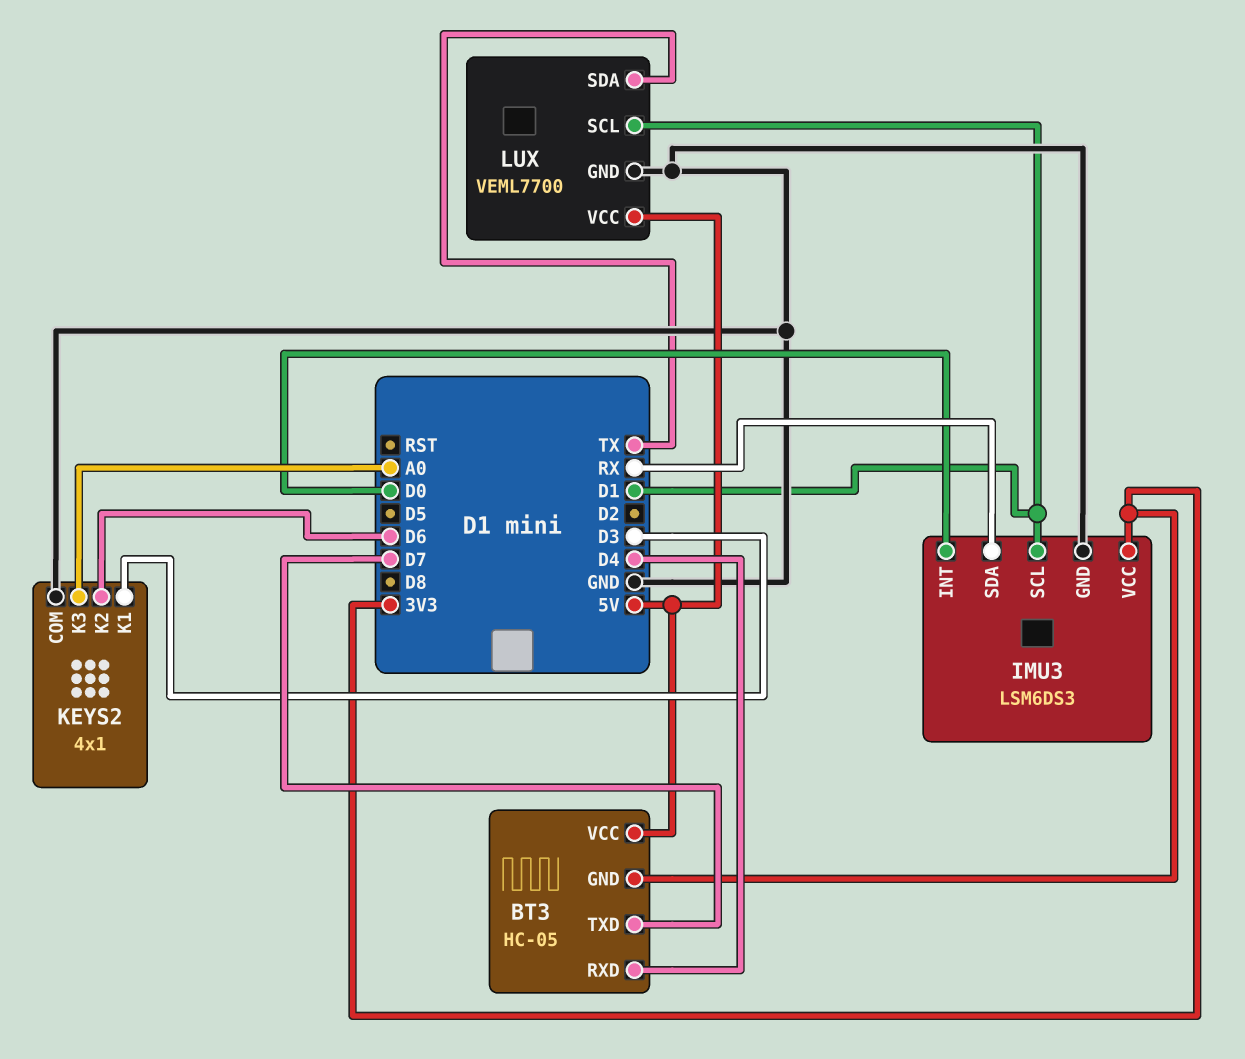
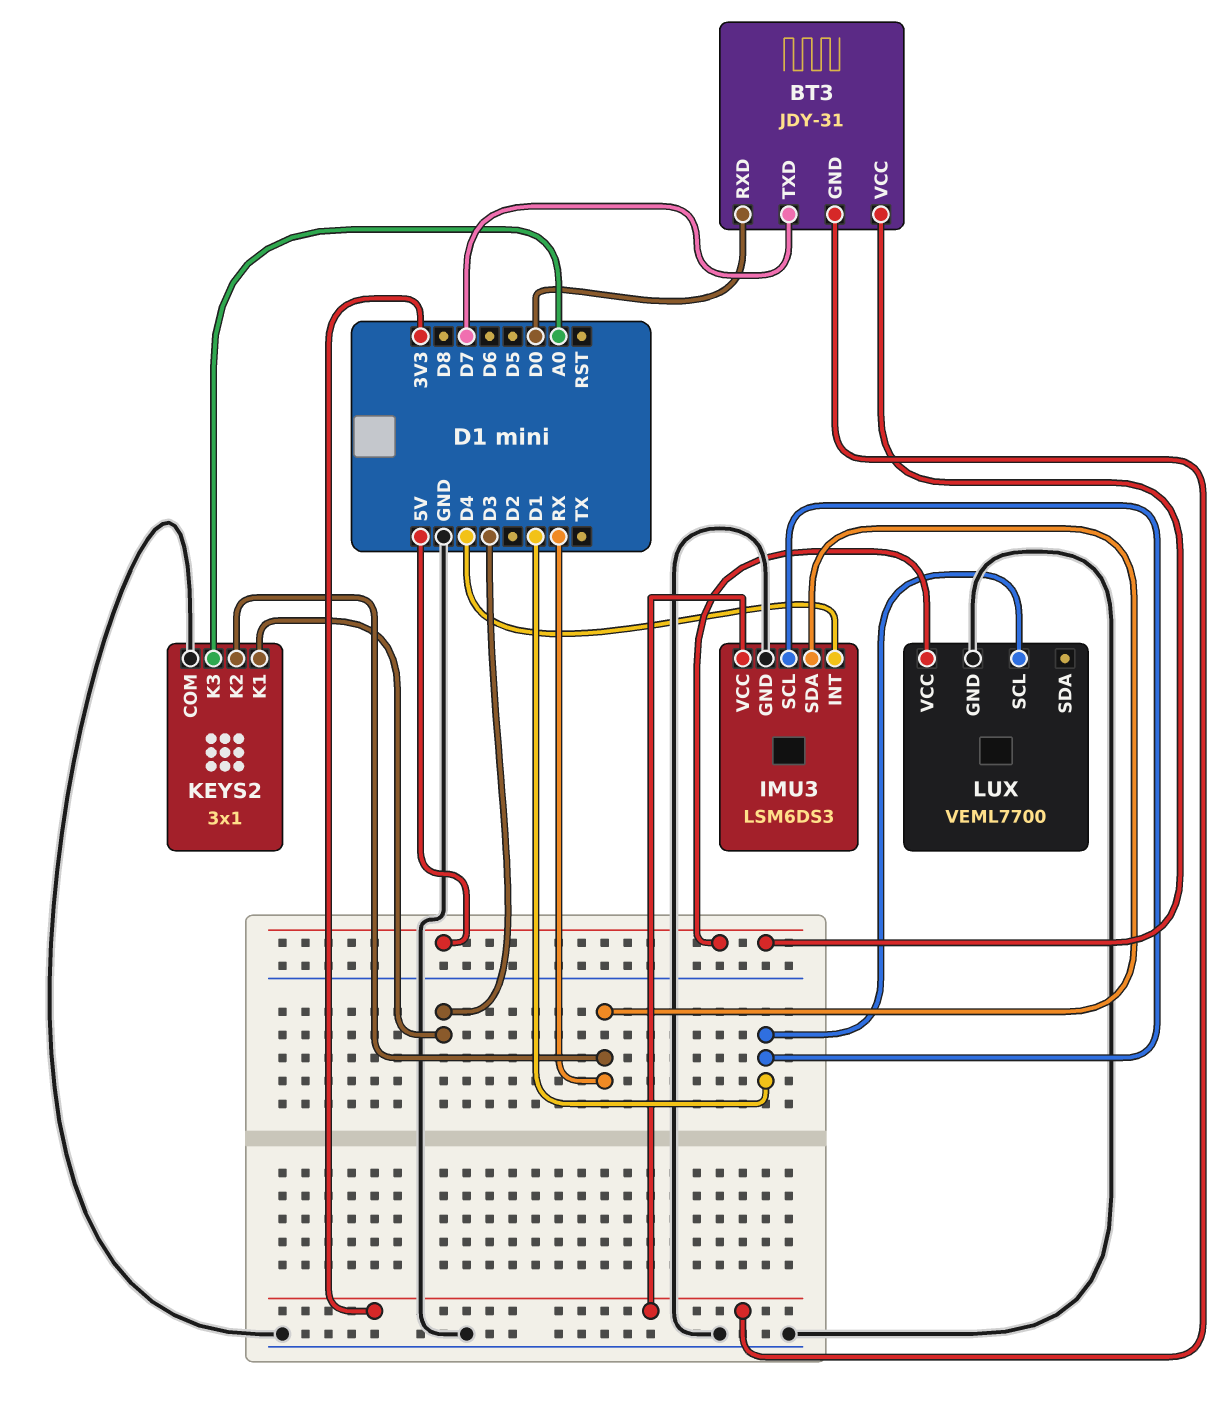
BT3: HC-05 -> JDY-31
BT3 pin RXD: D4 -> D0
IMU3 pin INT: D0 -> D4
KEYS2: 4x1 -> 3x1
KEYS2 pin K2: D6 -> RX
LUX pin SDA: TX -> none

